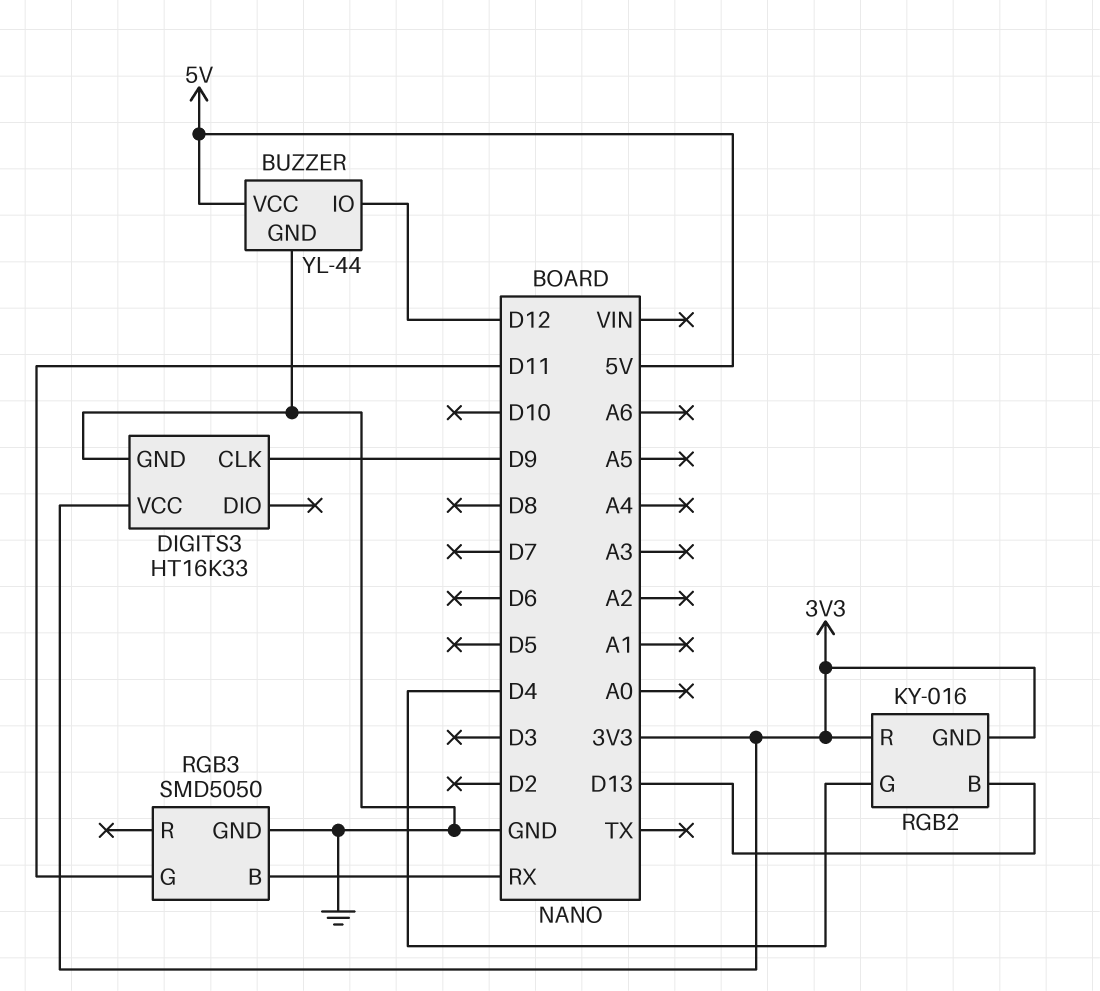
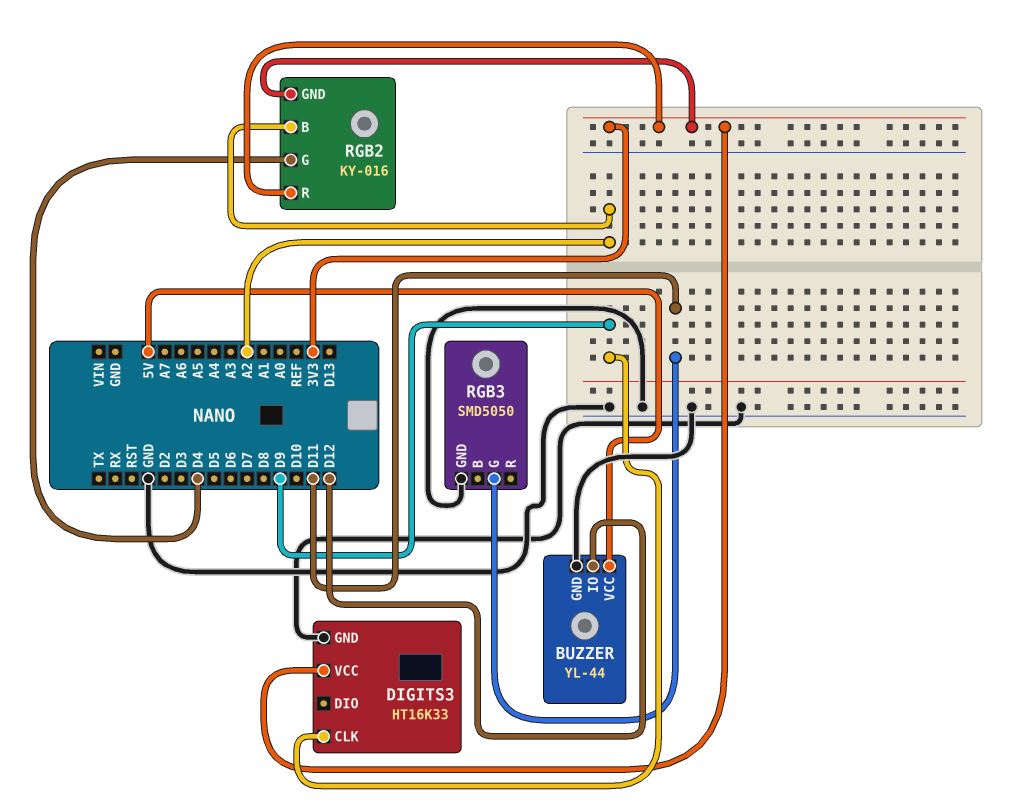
RGB2 pin B: D13 -> A2
RGB3 pin B: RX -> none

